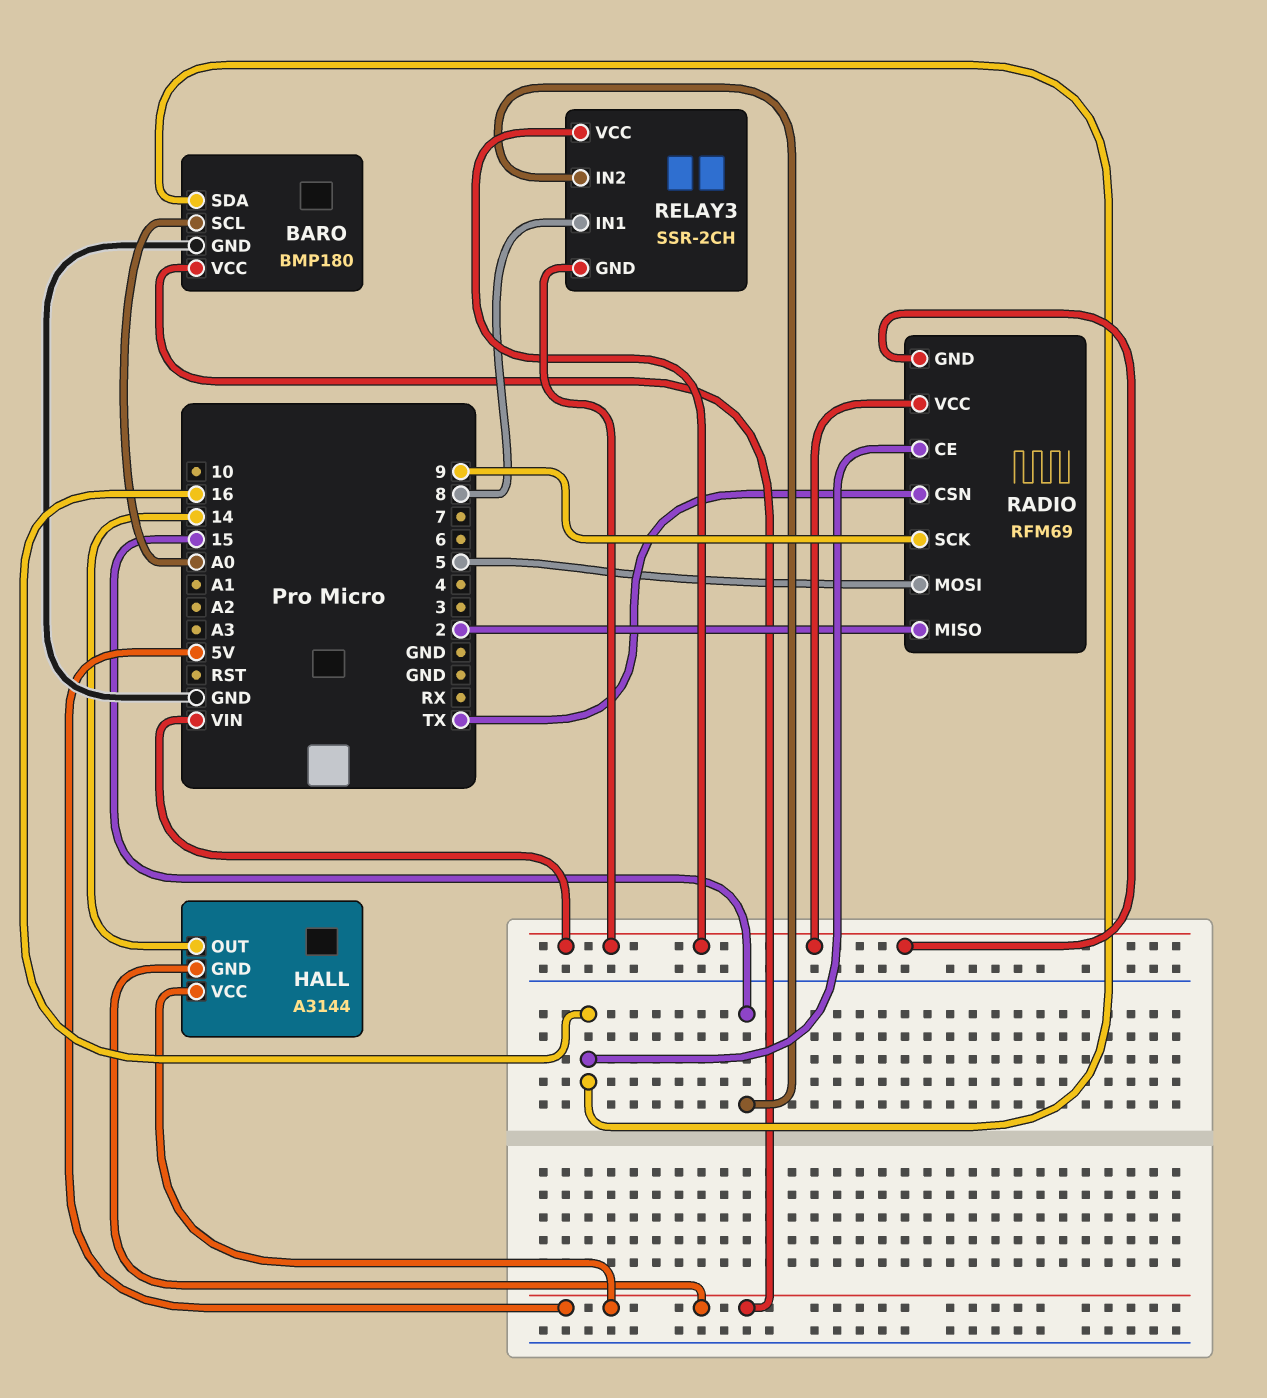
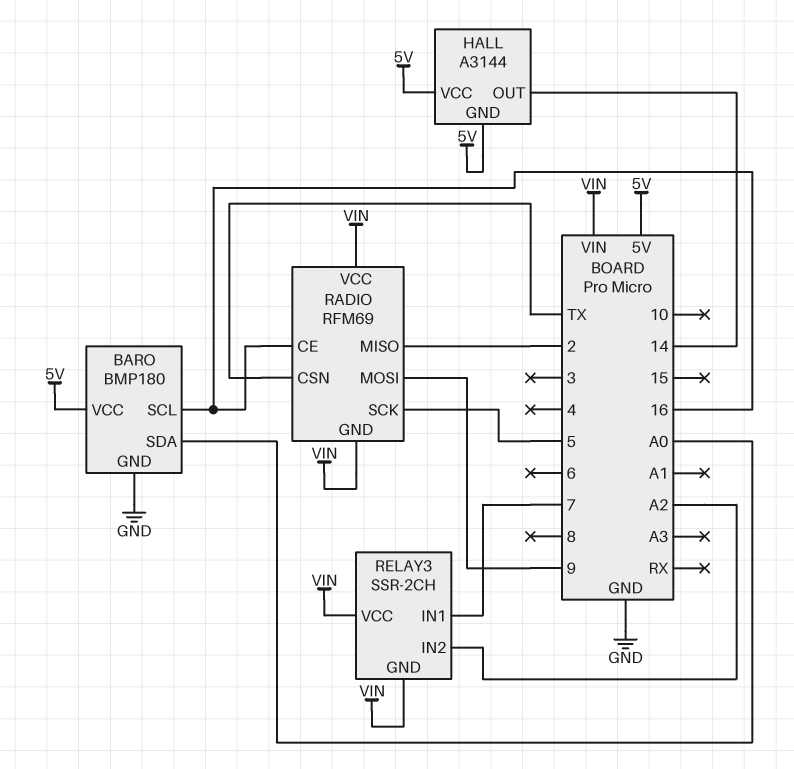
BARO pin SCL: A0 -> 16
BARO pin SDA: 16 -> A0
RADIO pin MOSI: 5 -> 9
RADIO pin SCK: 9 -> 5
RELAY3 pin IN1: 8 -> 7
RELAY3 pin IN2: 15 -> A2

